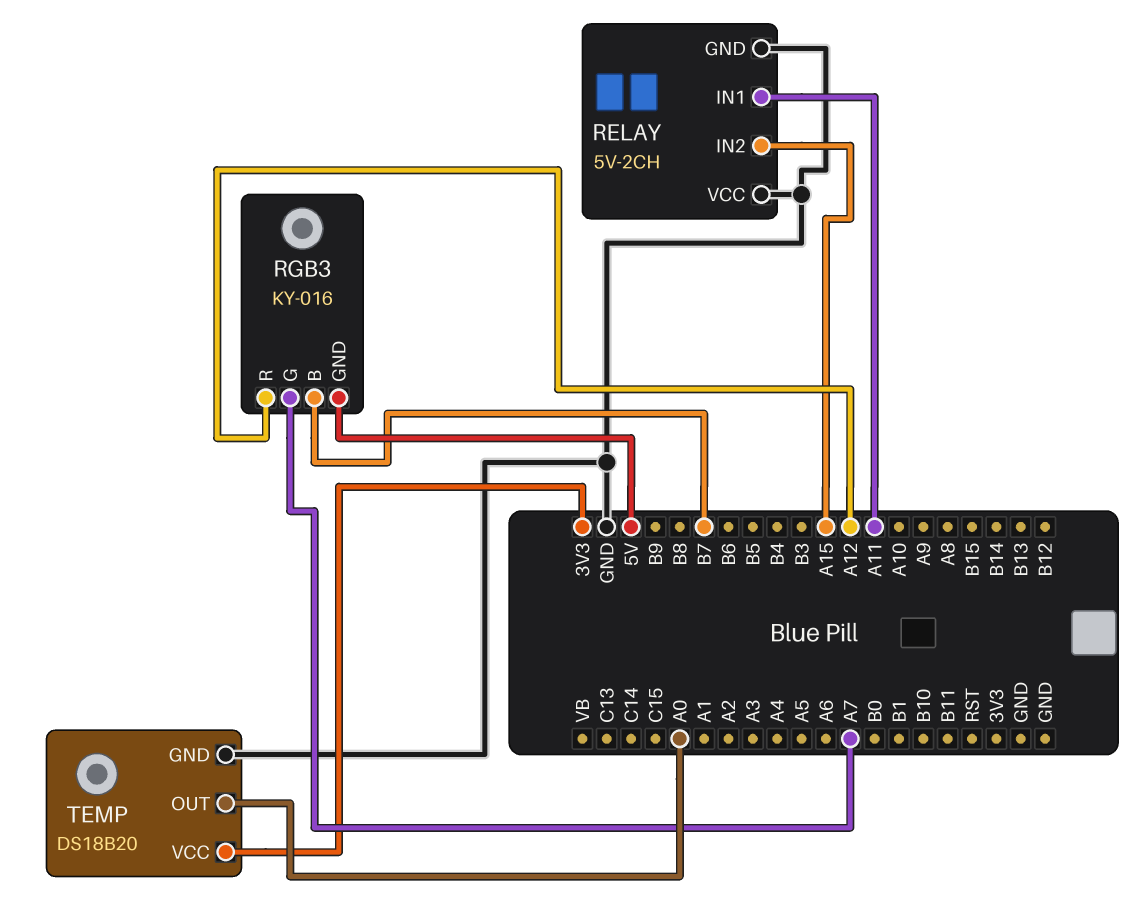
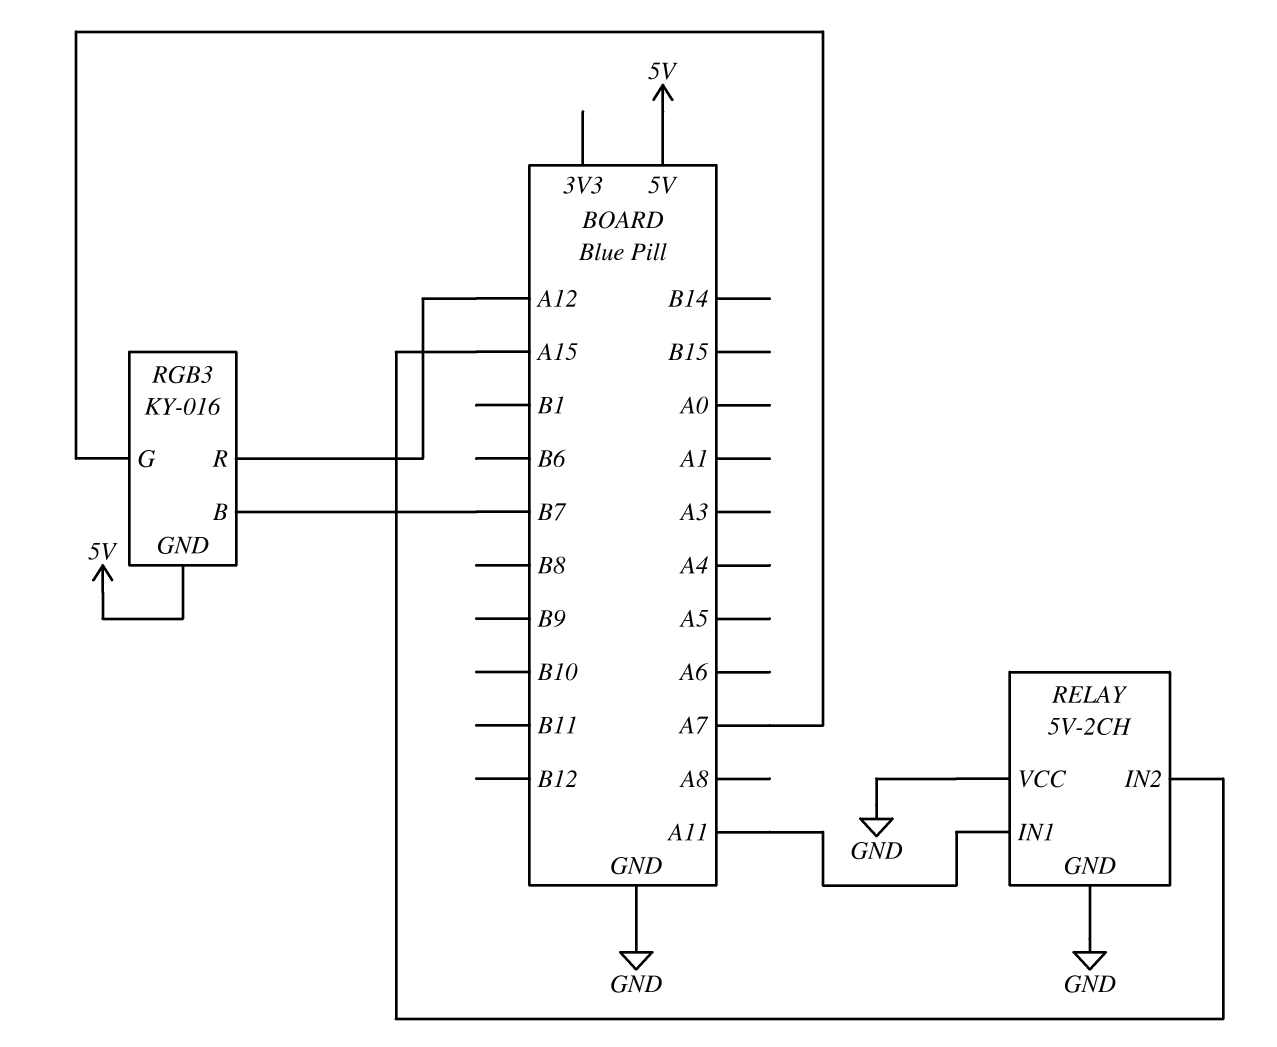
TEMP: DS18B20 -> none
TEMP pin GND: GND -> none
TEMP pin OUT: A0 -> none
TEMP pin VCC: 3V3 -> none

